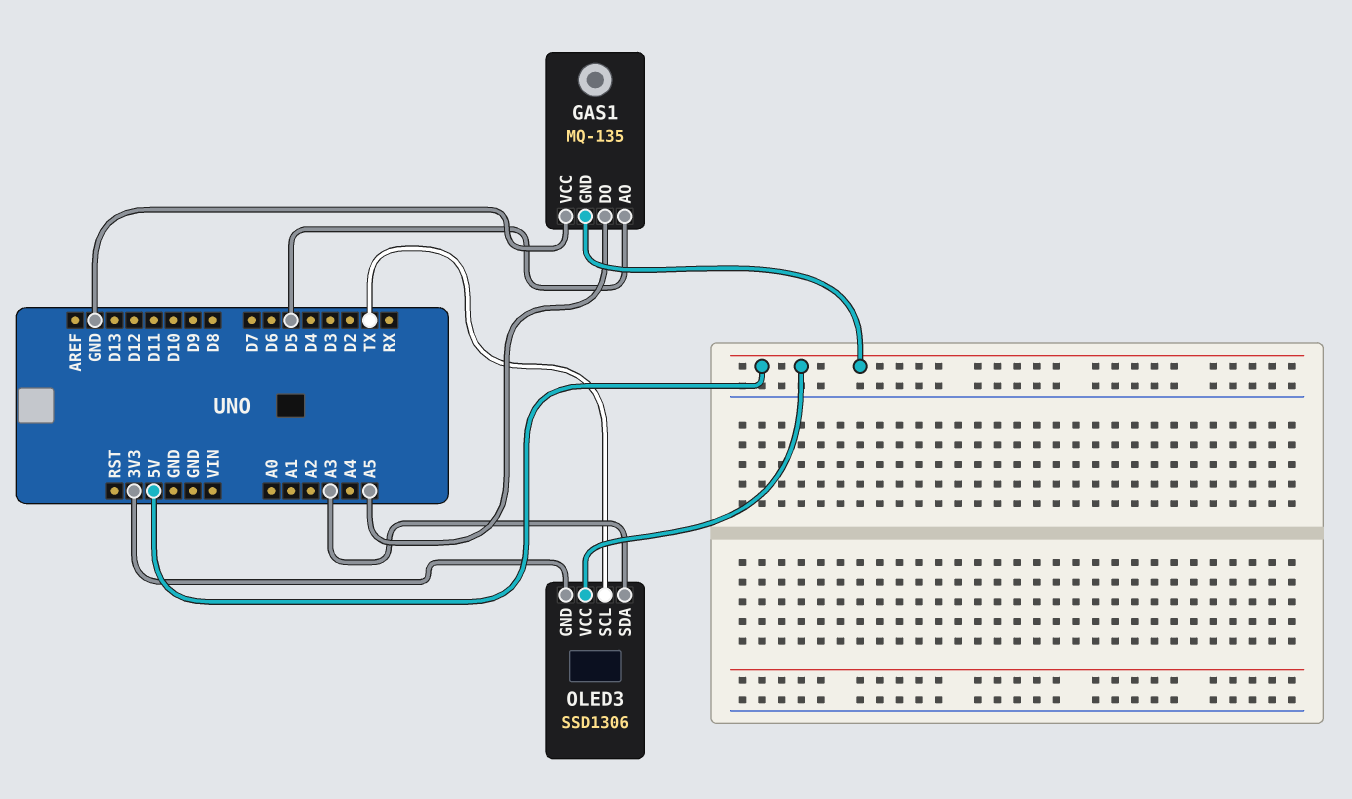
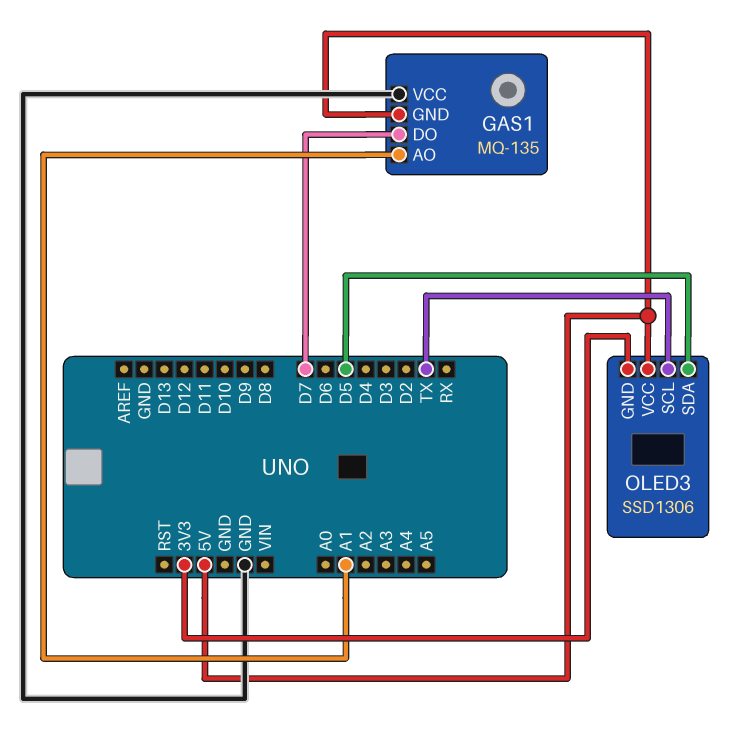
GAS1 pin AO: D5 -> A1
GAS1 pin DO: A5 -> D7
OLED3 pin SDA: A3 -> D5

